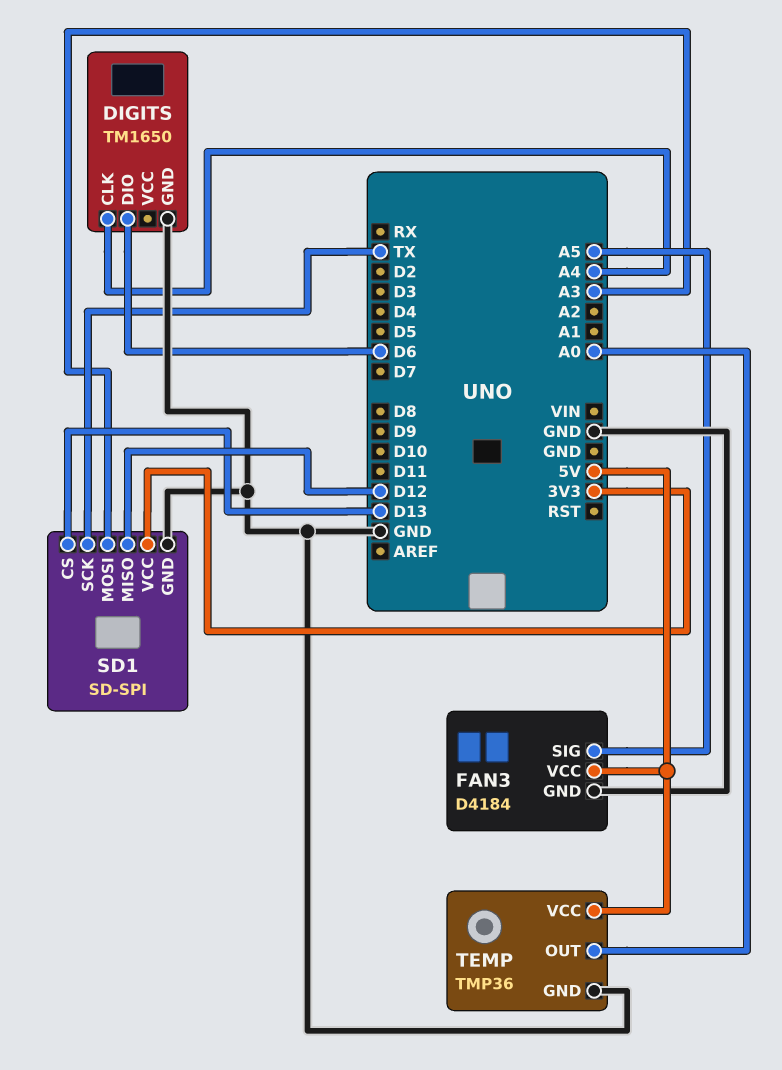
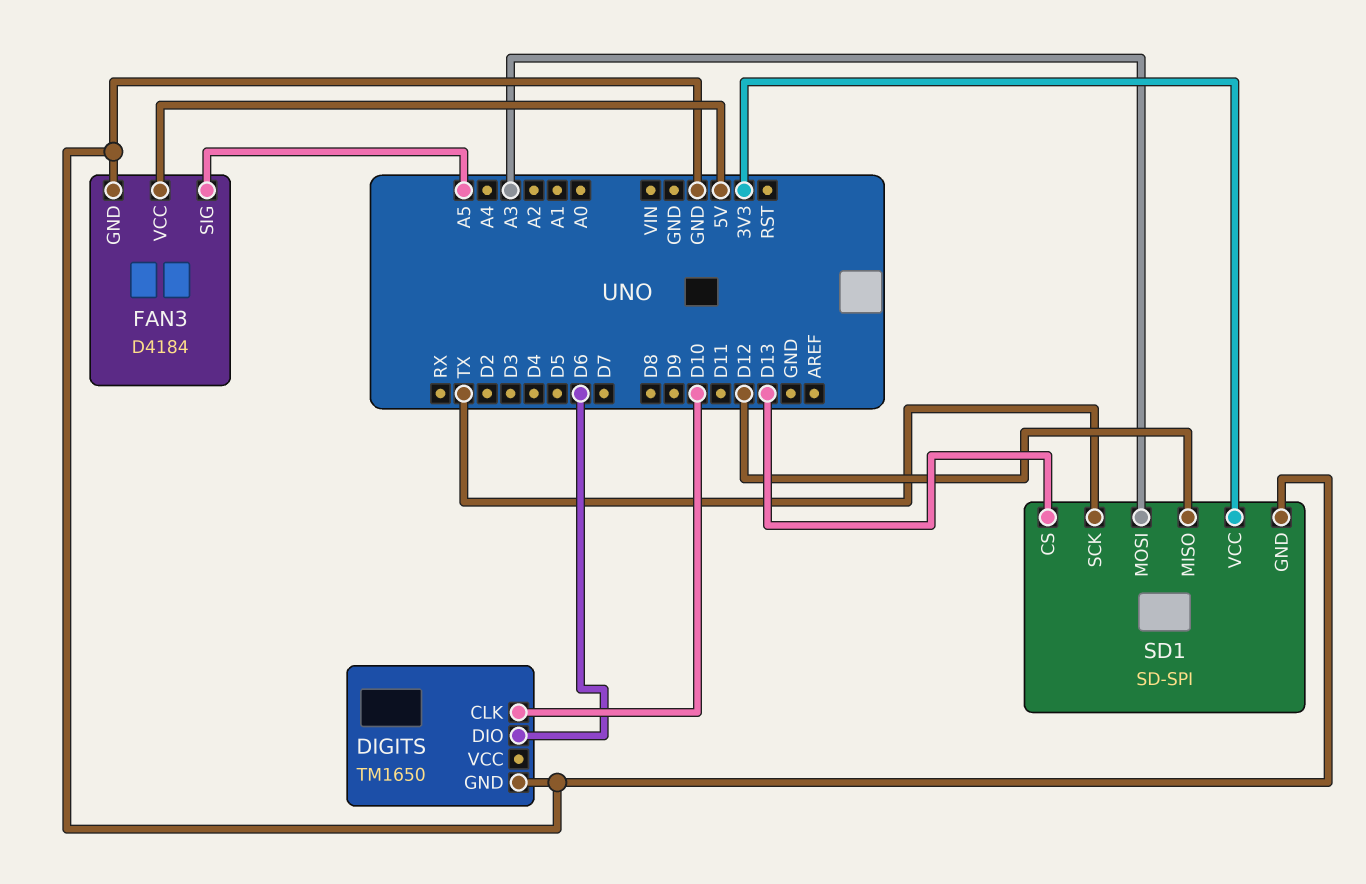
DIGITS pin CLK: A4 -> D10
TEMP: TMP36 -> none
TEMP pin GND: GND -> none
TEMP pin OUT: A0 -> none
TEMP pin VCC: 5V -> none

